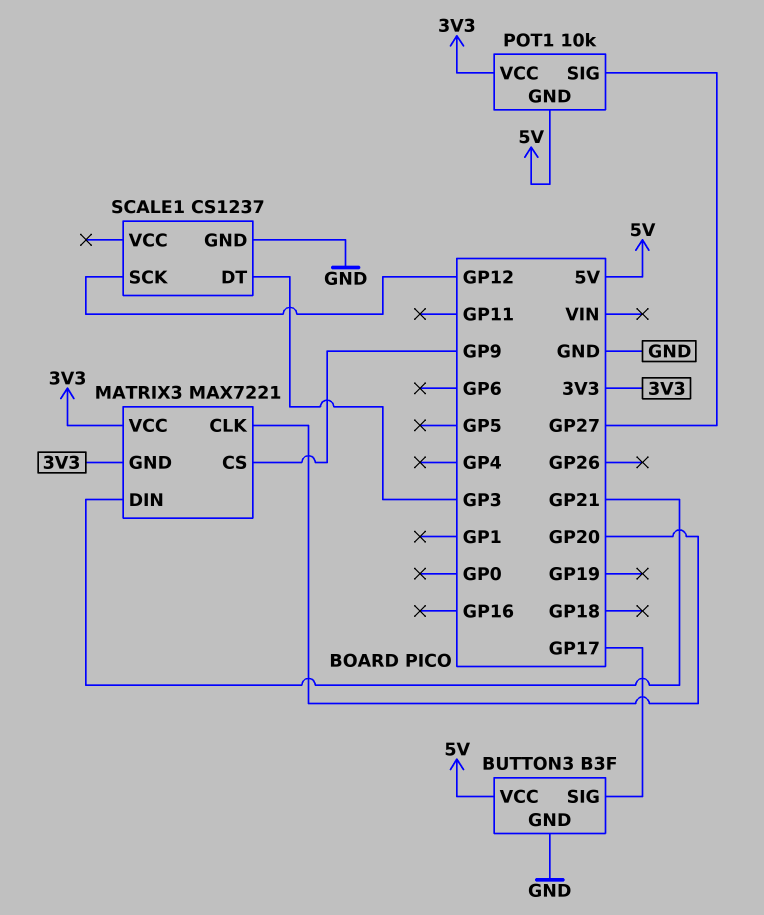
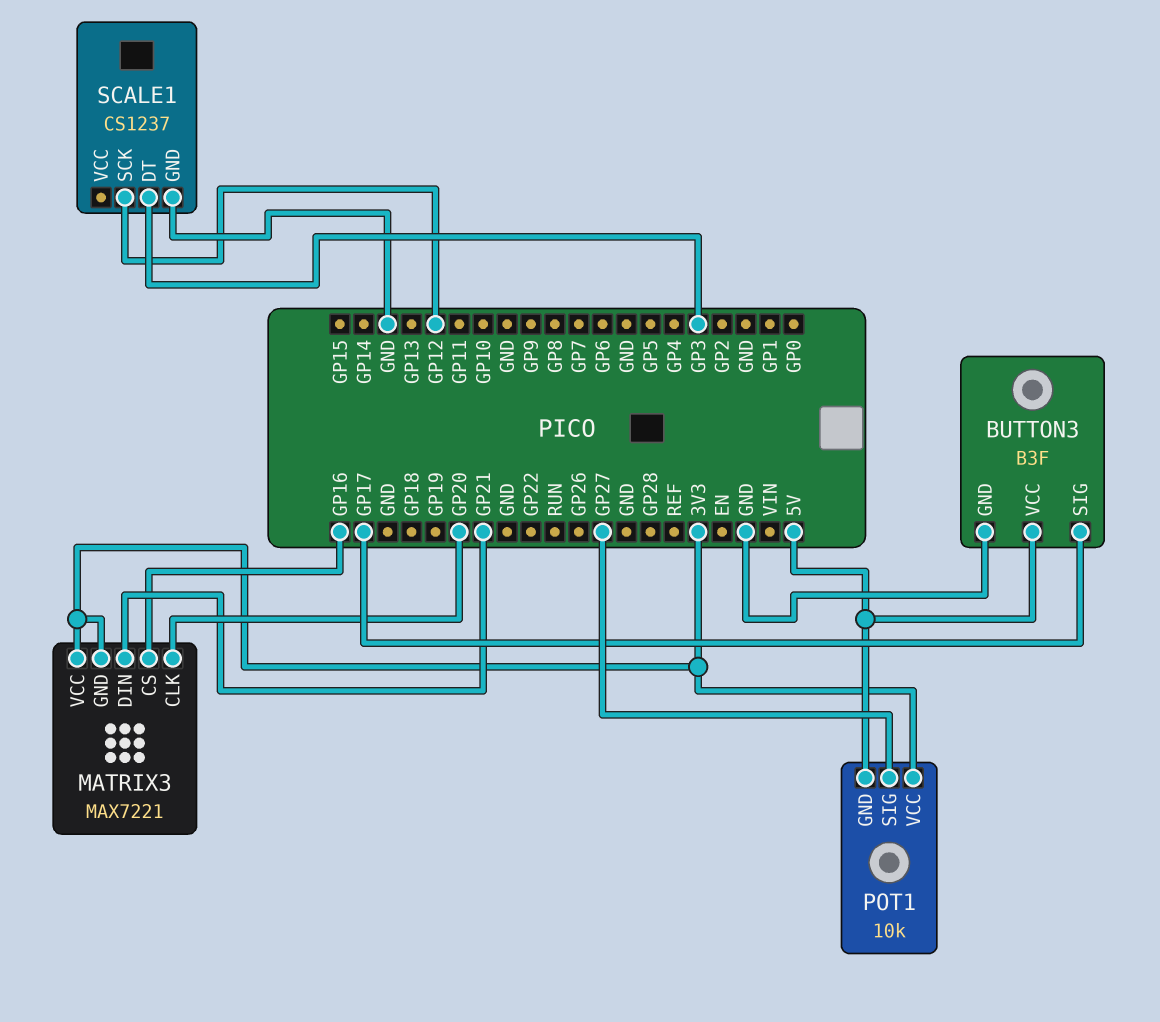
MATRIX3 pin CS: GP9 -> GP16

